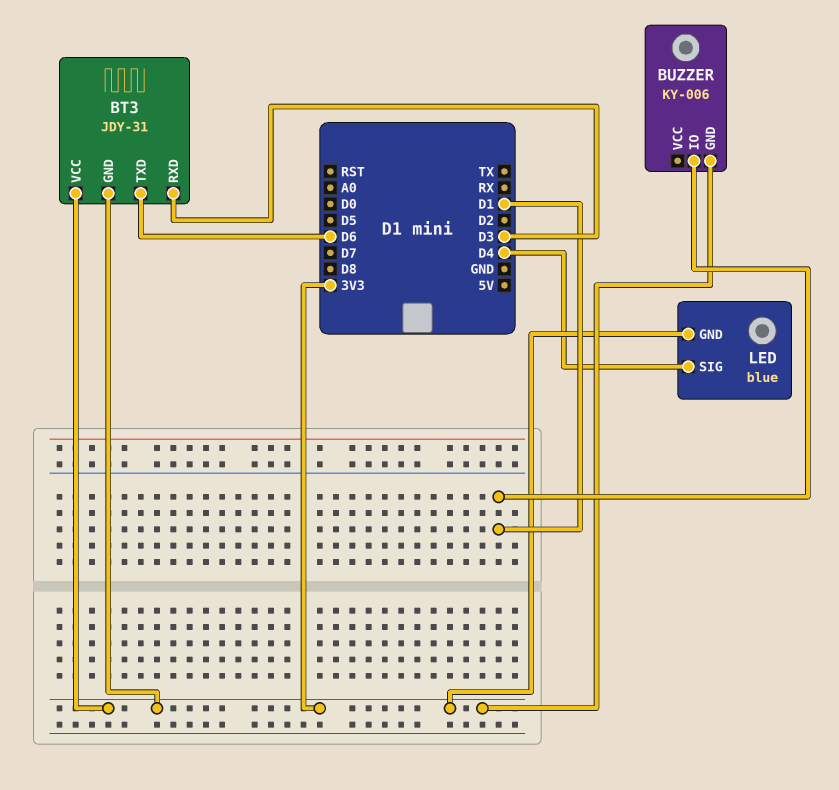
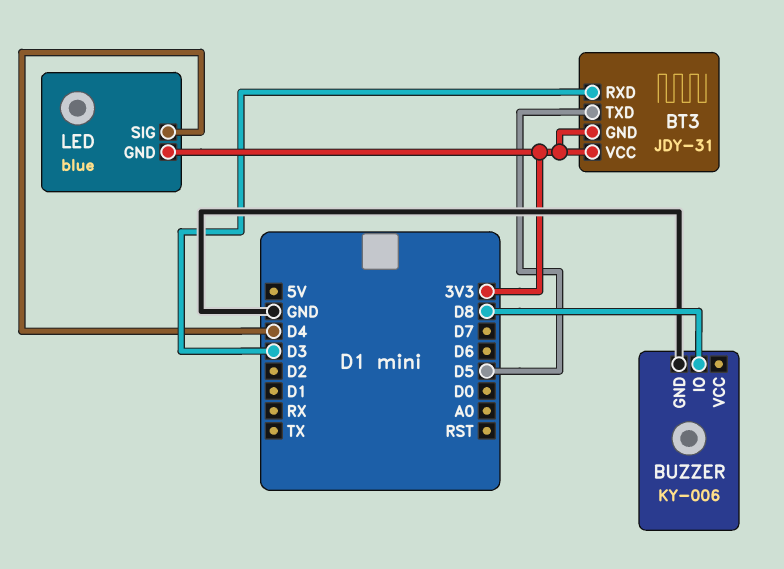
BT3 pin TXD: D6 -> D5
BUZZER pin GND: 3V3 -> GND
BUZZER pin IO: D1 -> D8

